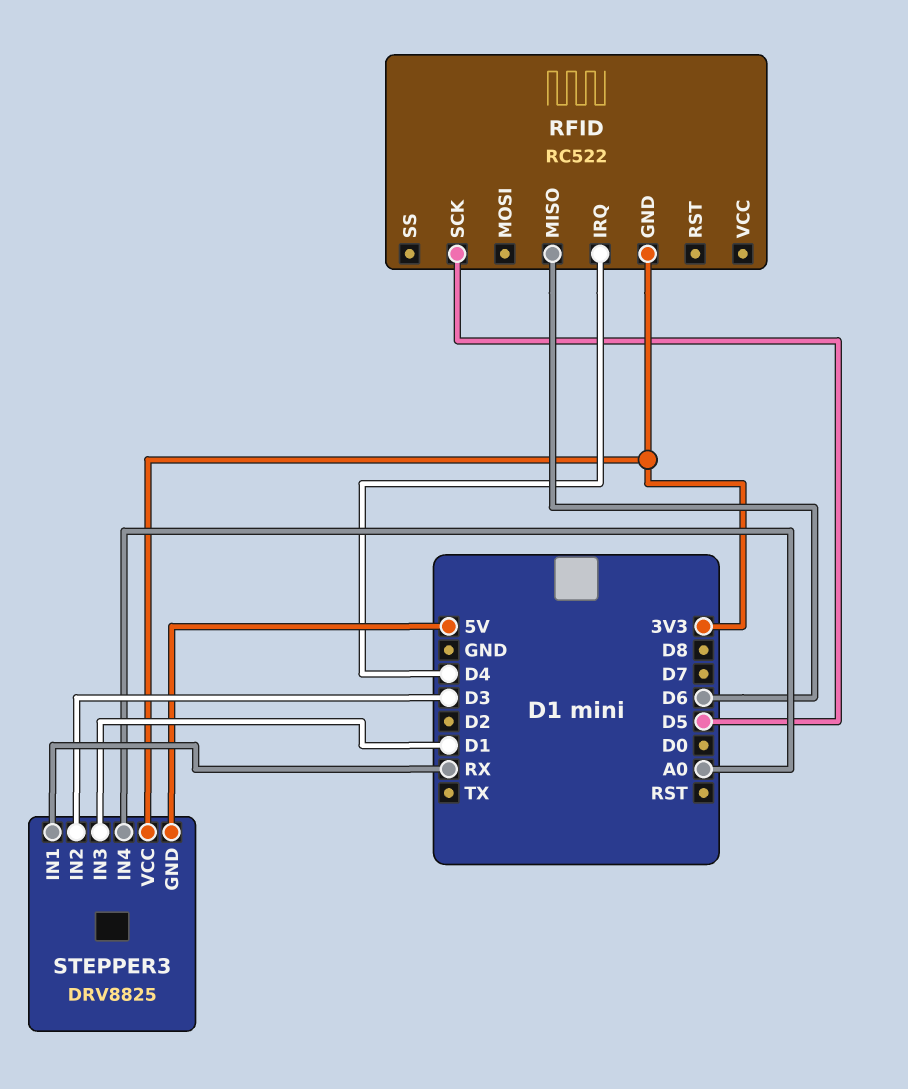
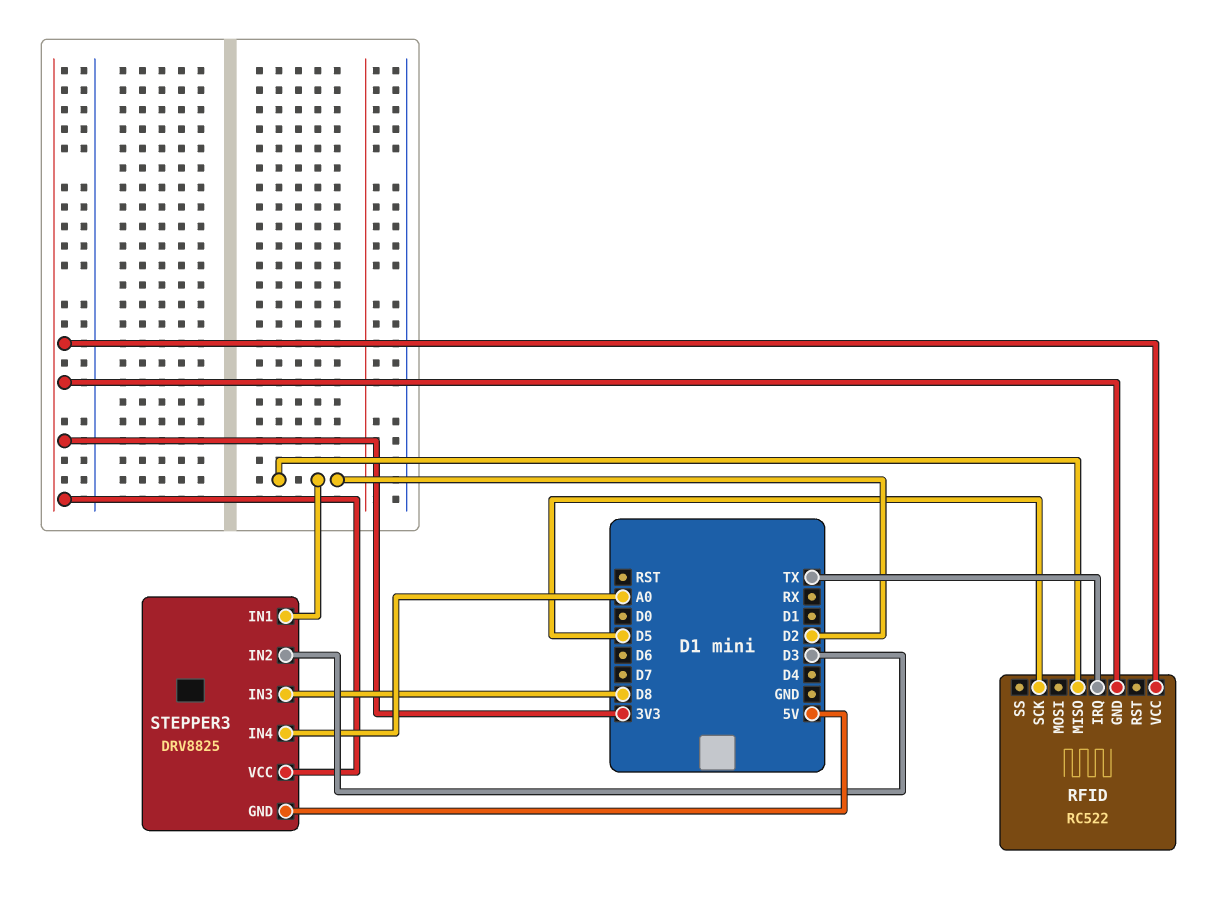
RFID pin IRQ: D4 -> TX
RFID pin MISO: D6 -> D2
RFID pin VCC: none -> 3V3
STEPPER3 pin IN1: RX -> D2
STEPPER3 pin IN3: D1 -> D8

